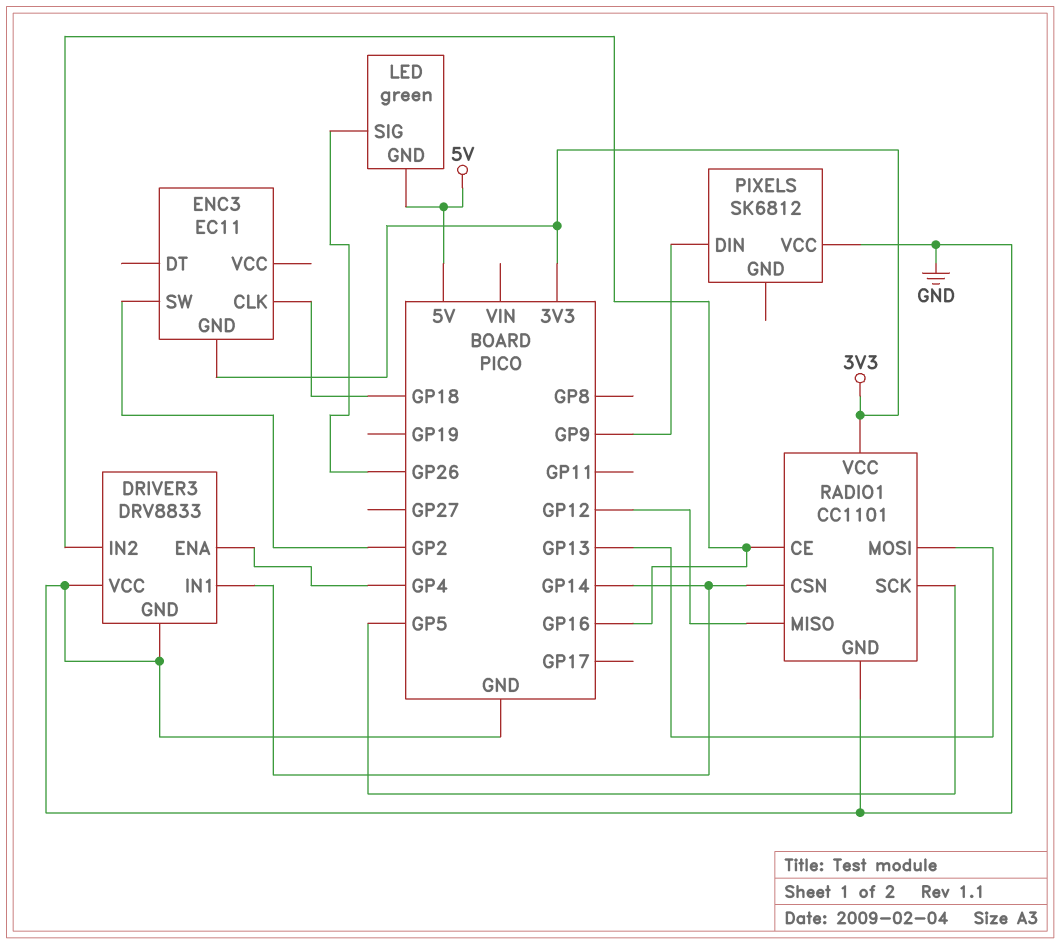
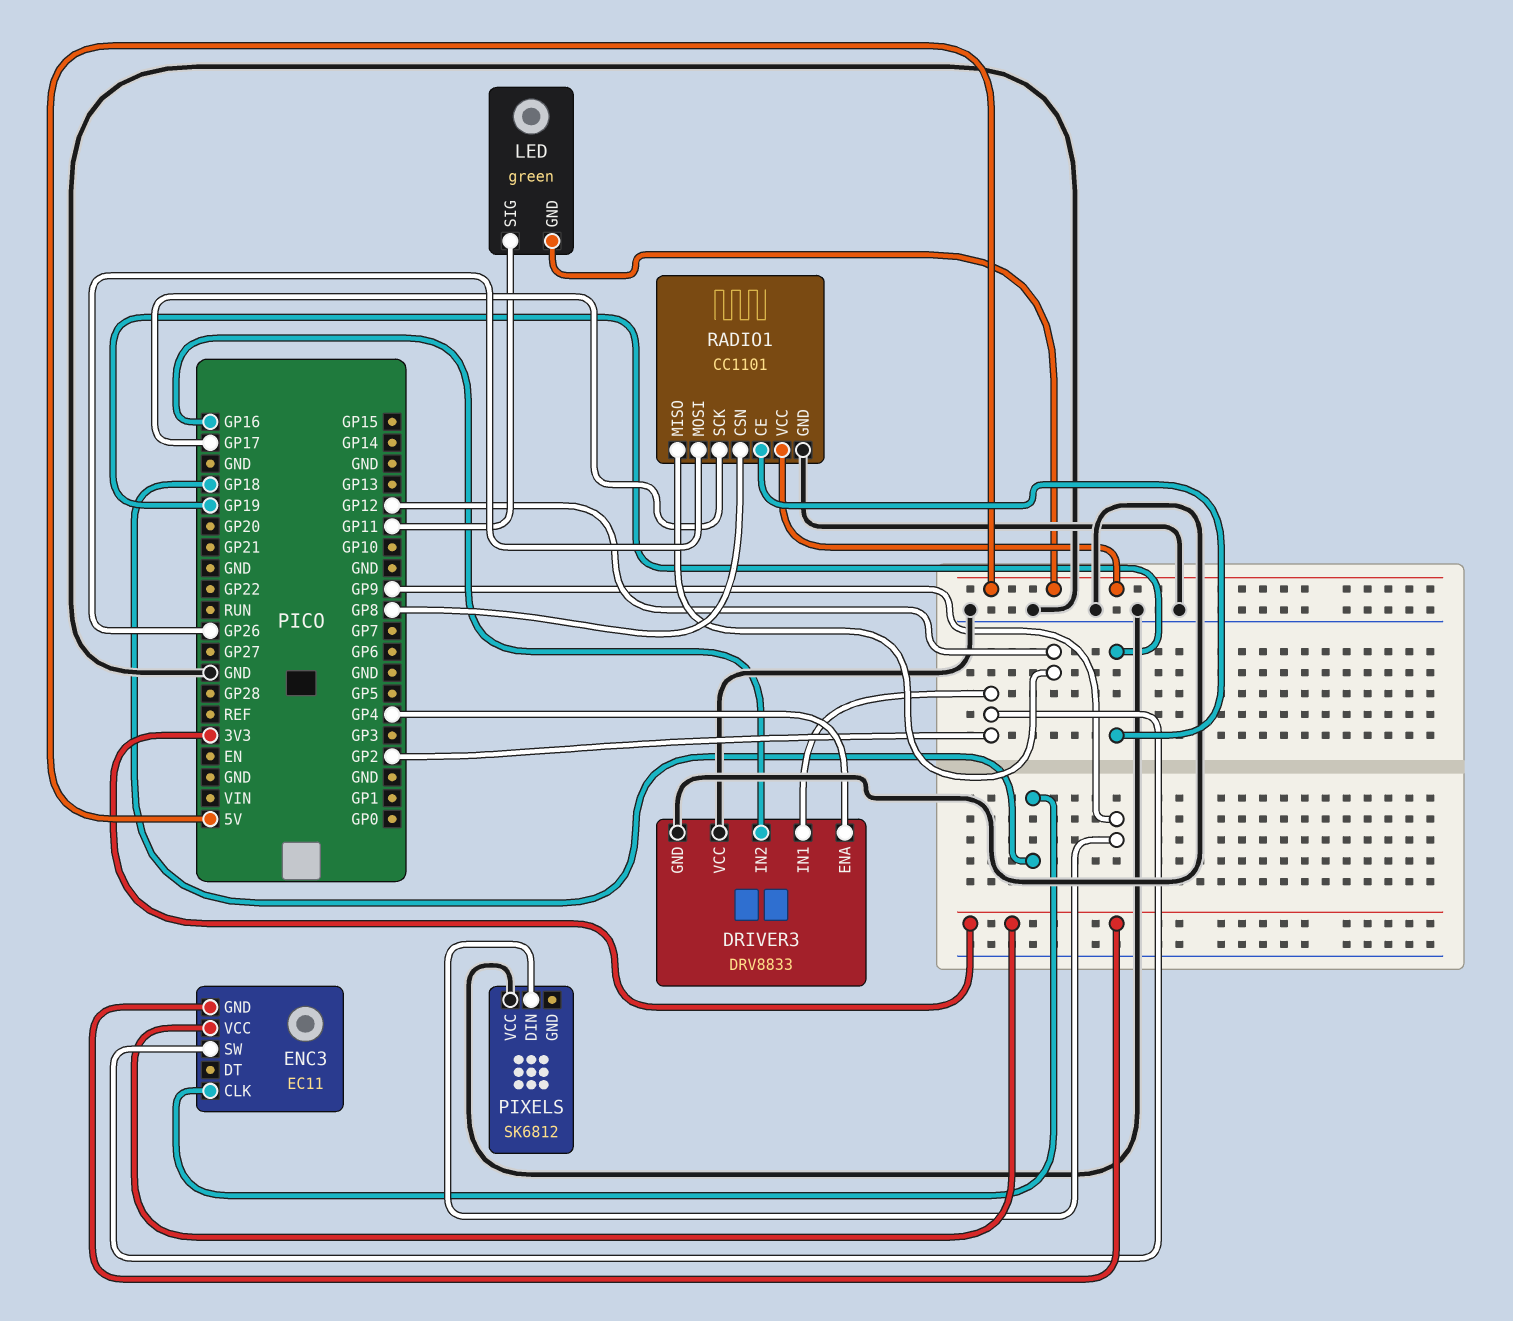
DRIVER3 pin IN1: GP14 -> GP2
ENC3 pin VCC: none -> 3V3
LED pin SIG: GP26 -> GP11
RADIO1 pin CE: GP16 -> GP19
RADIO1 pin CSN: GP14 -> GP8
RADIO1 pin MOSI: GP13 -> GP26
RADIO1 pin SCK: GP5 -> GP17
RADIO1 pin VCC: 3V3 -> 5V

